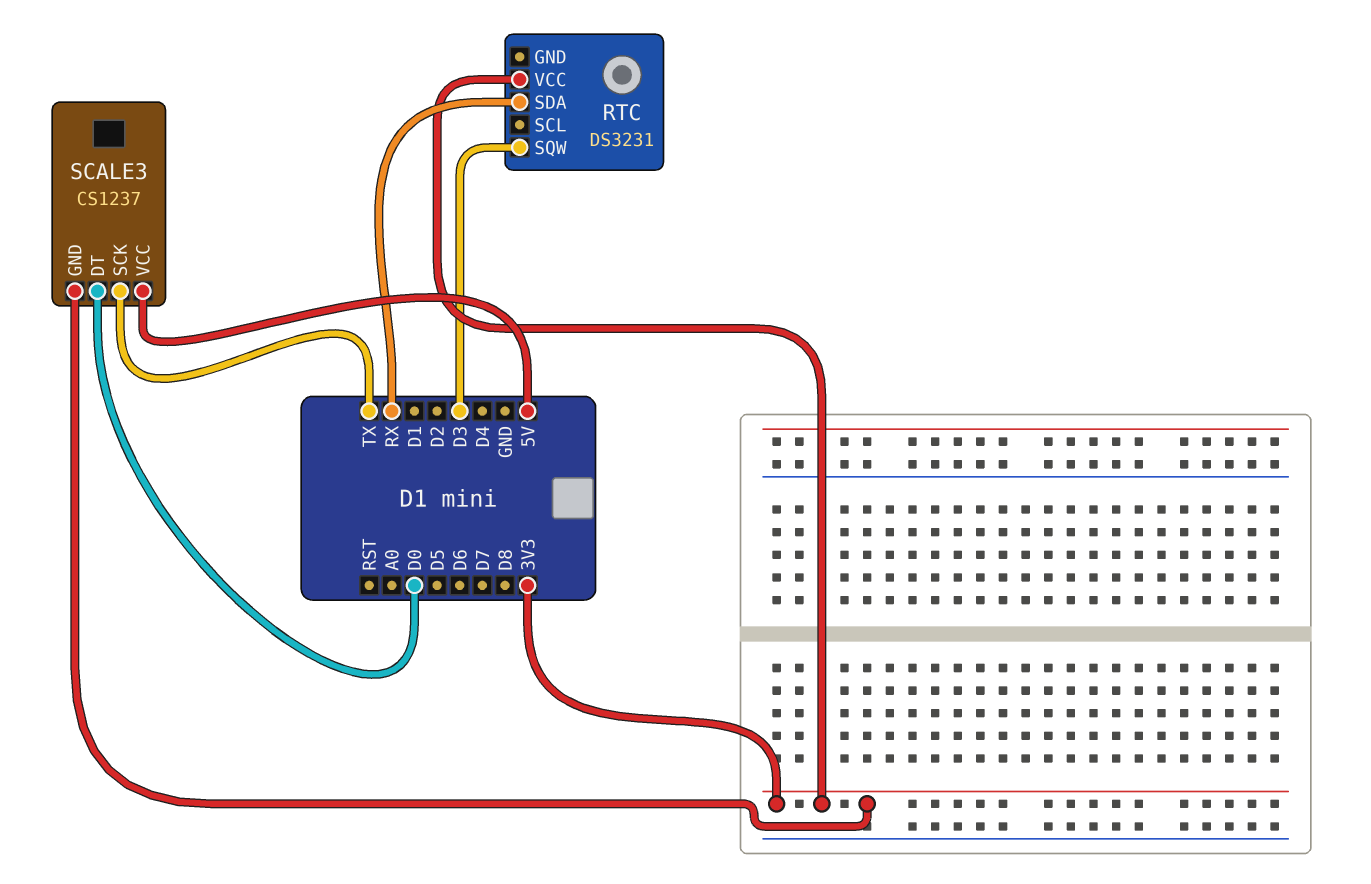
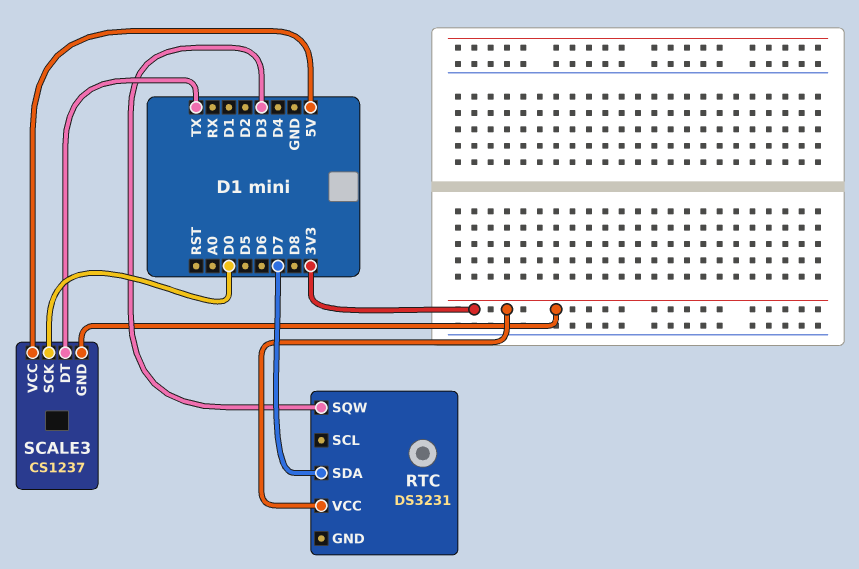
RTC pin SDA: RX -> D7
SCALE3 pin DT: D0 -> TX
SCALE3 pin SCK: TX -> D0

